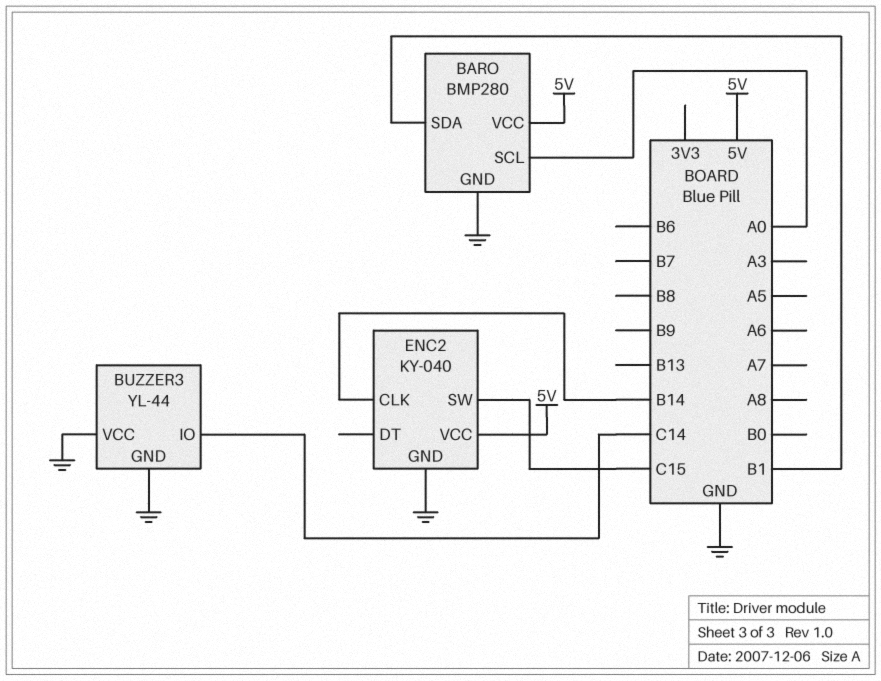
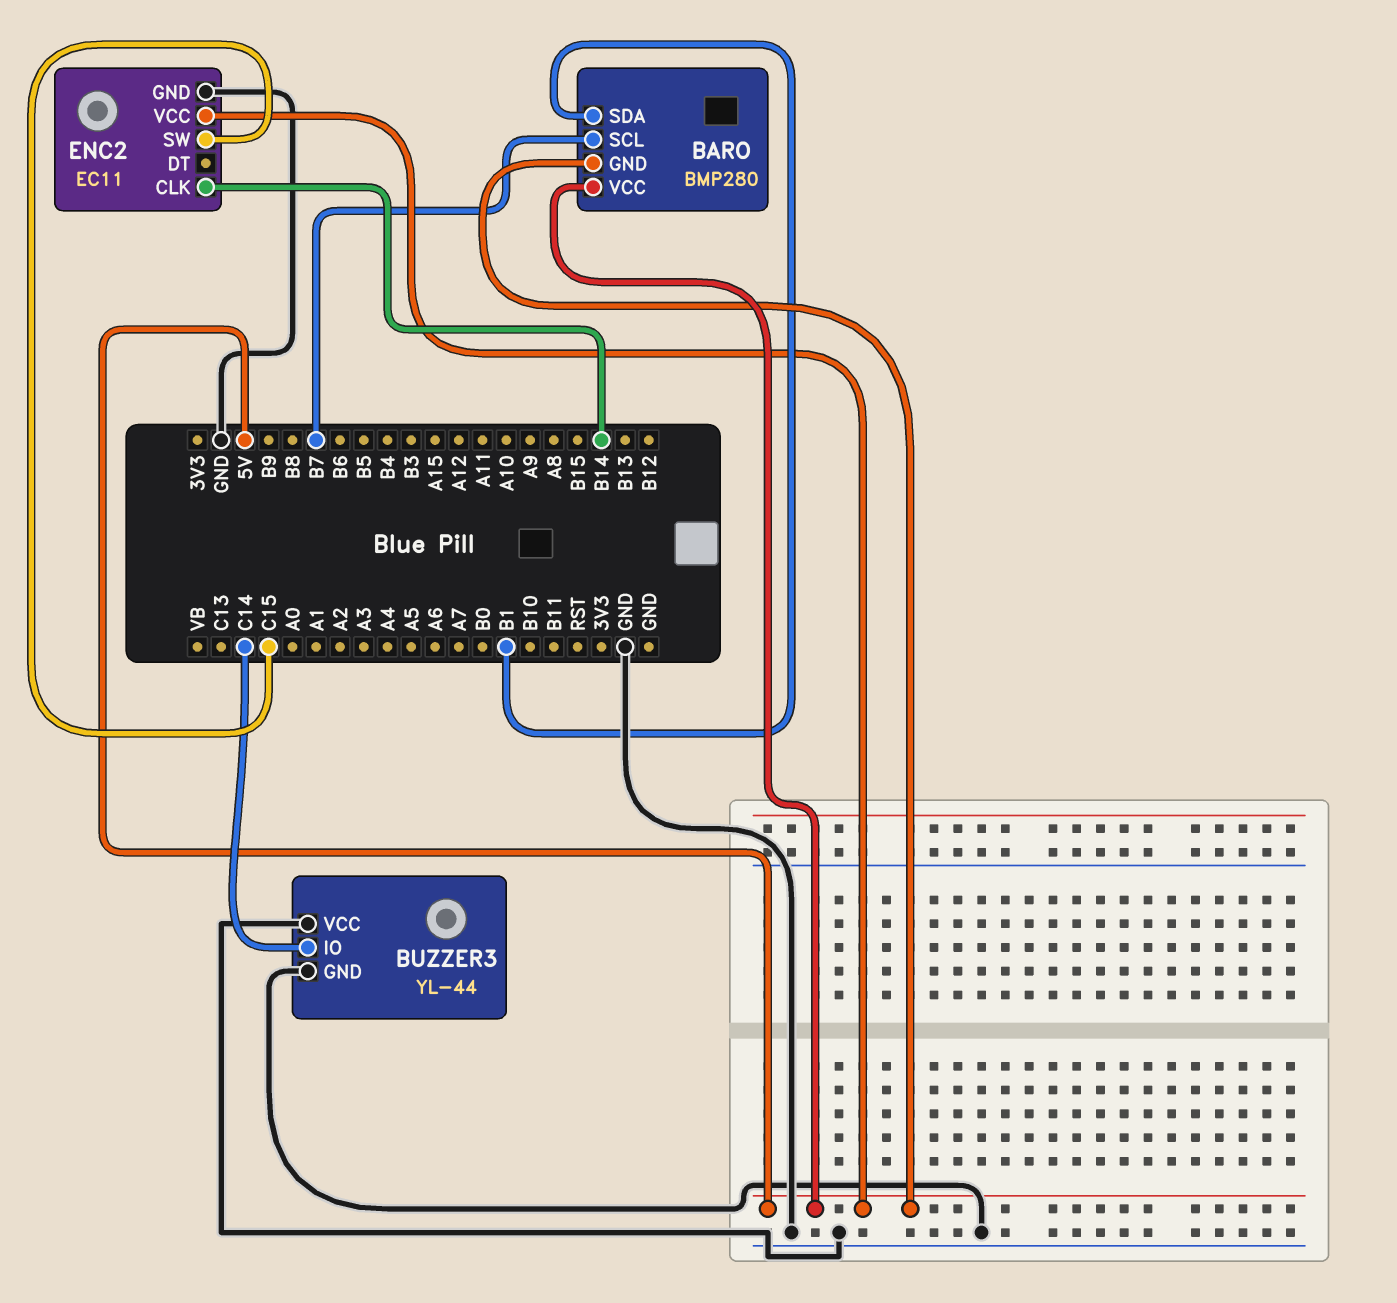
BARO pin GND: GND -> 5V
BARO pin SCL: A0 -> B7
ENC2: KY-040 -> EC11

